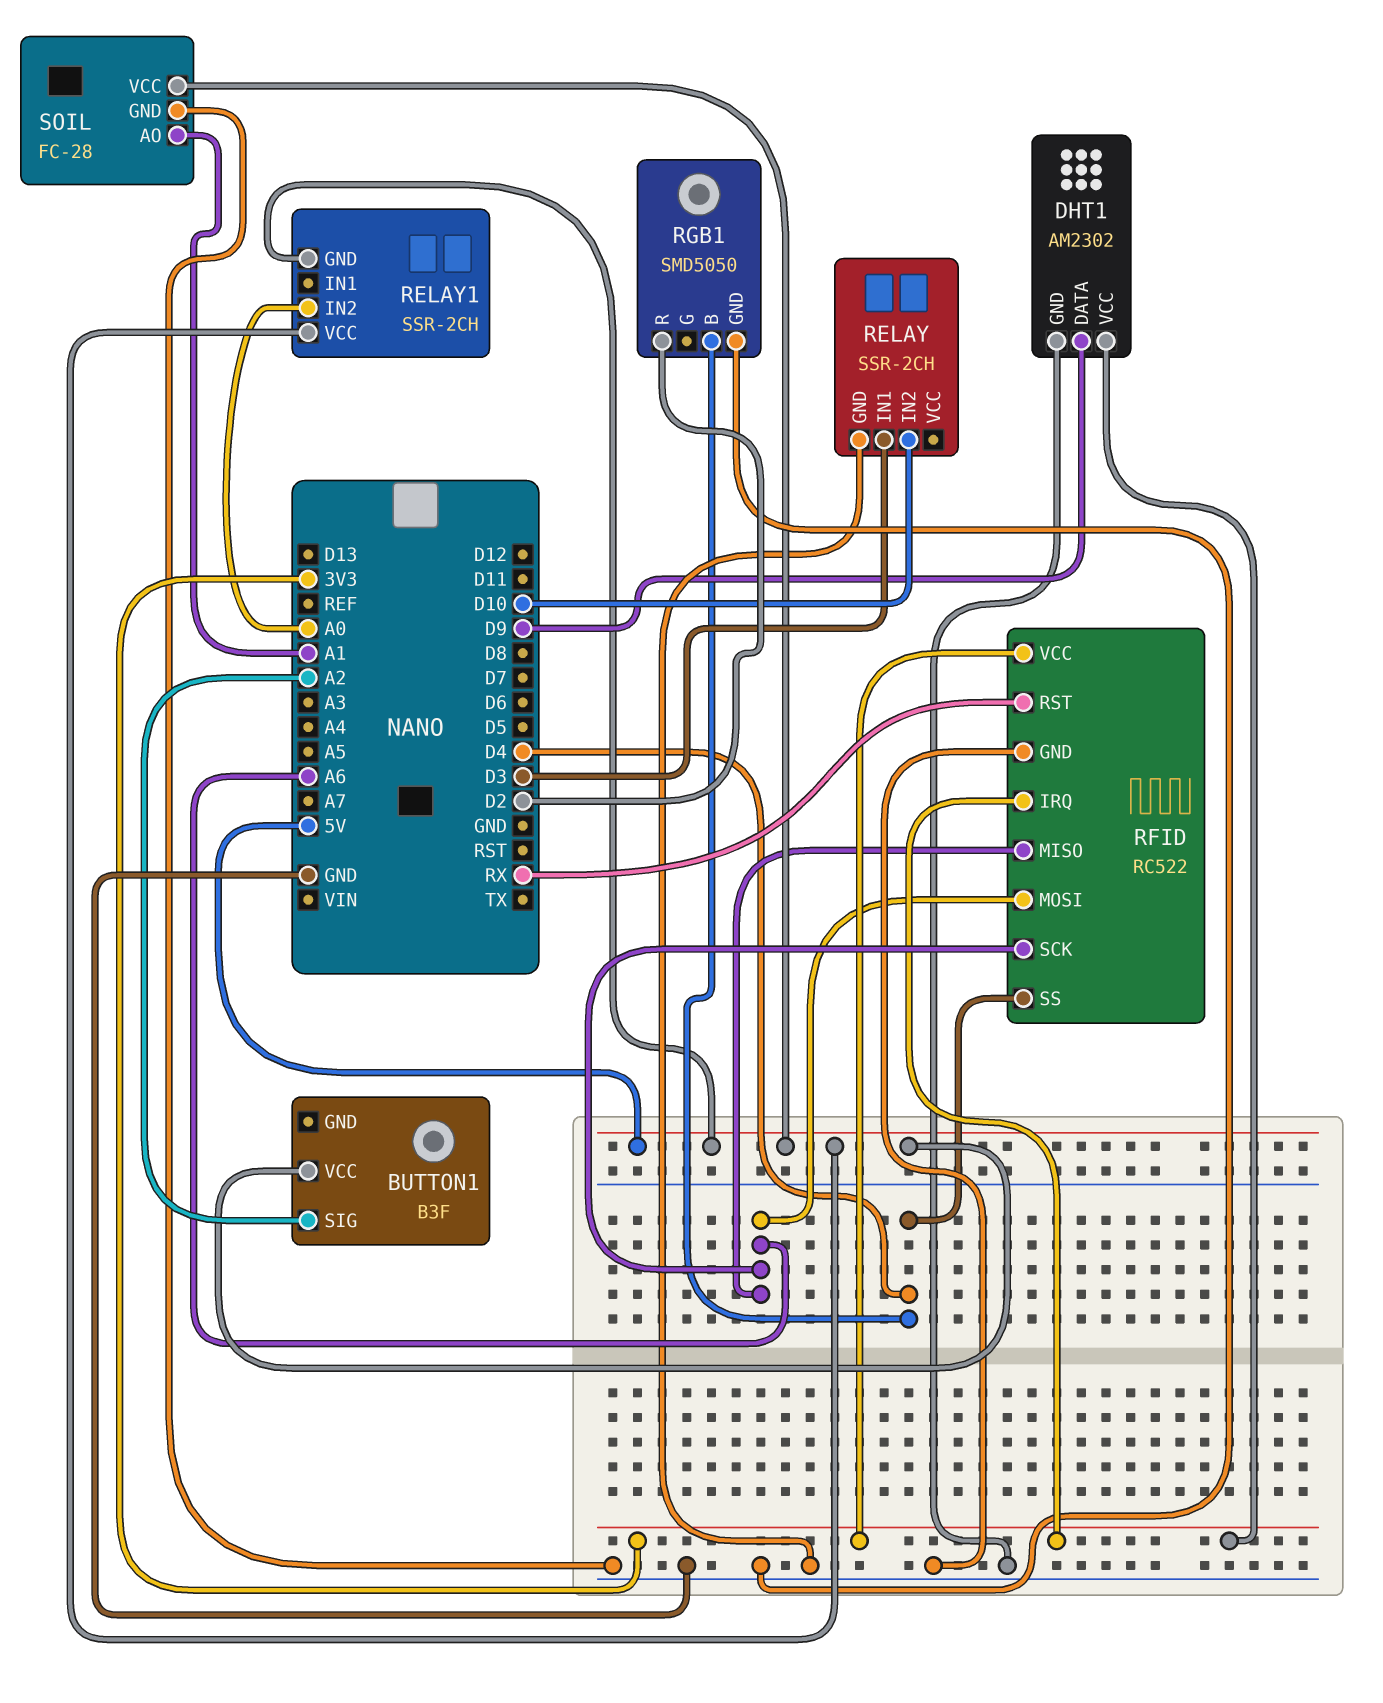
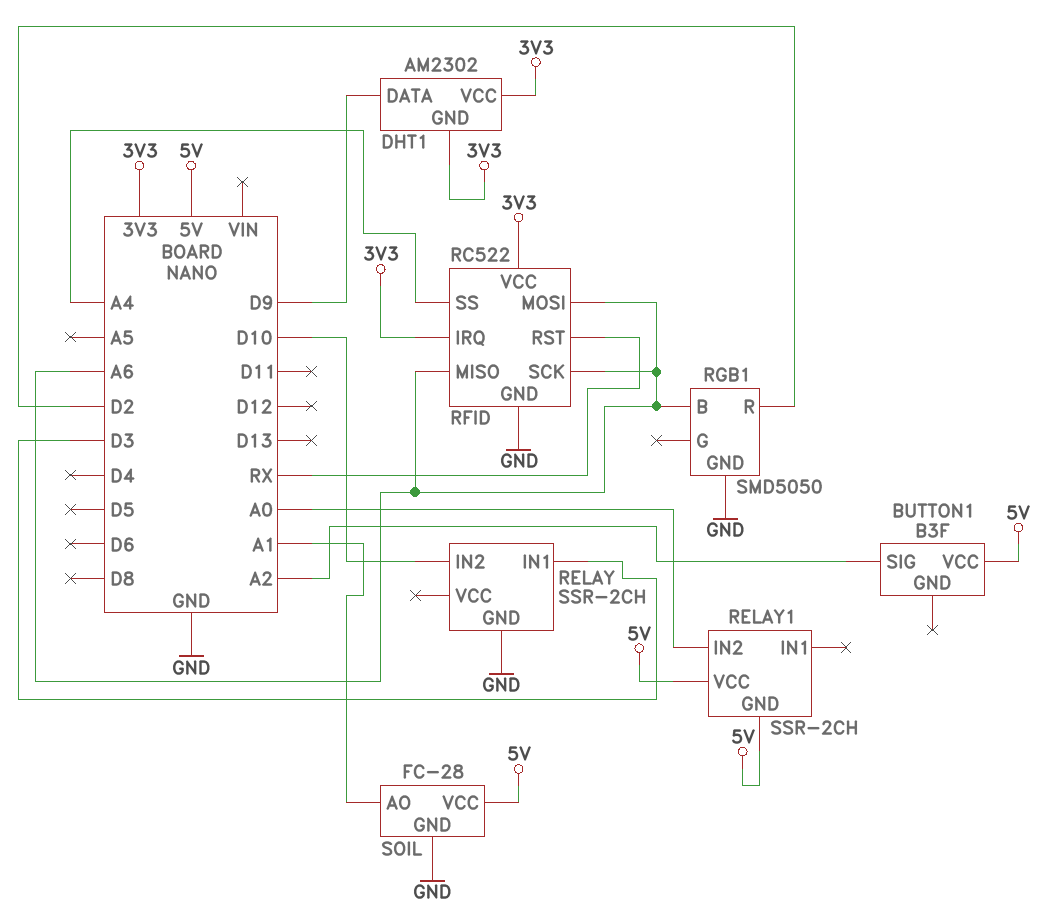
DHT1 pin GND: GND -> 3V3
RFID pin SS: D4 -> A4
RGB1 pin B: D4 -> A6

